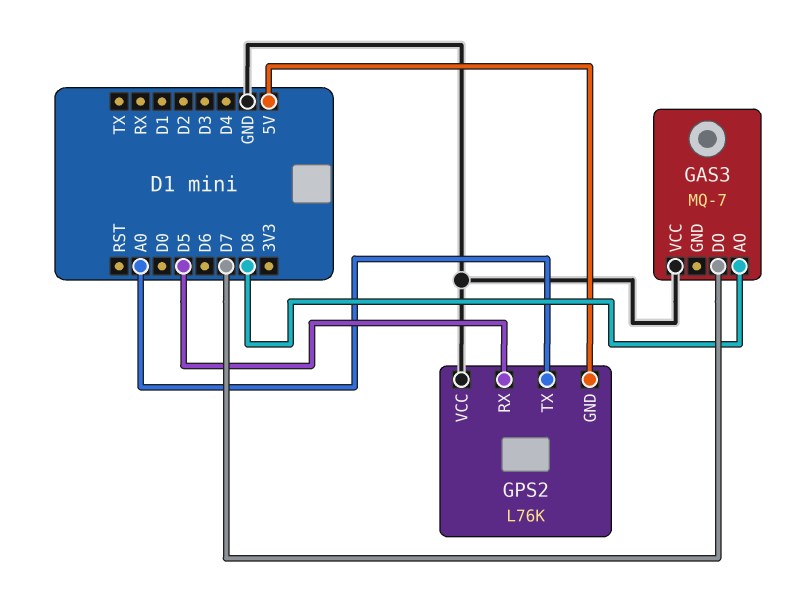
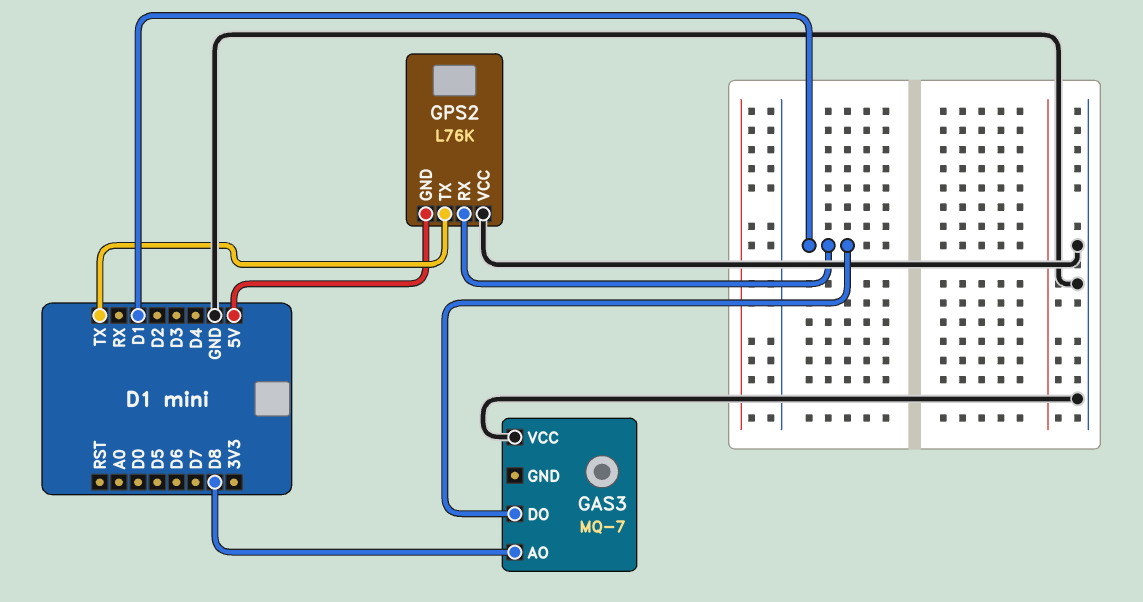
GAS3 pin DO: D7 -> D1
GPS2 pin RX: D5 -> D1
GPS2 pin TX: A0 -> TX

